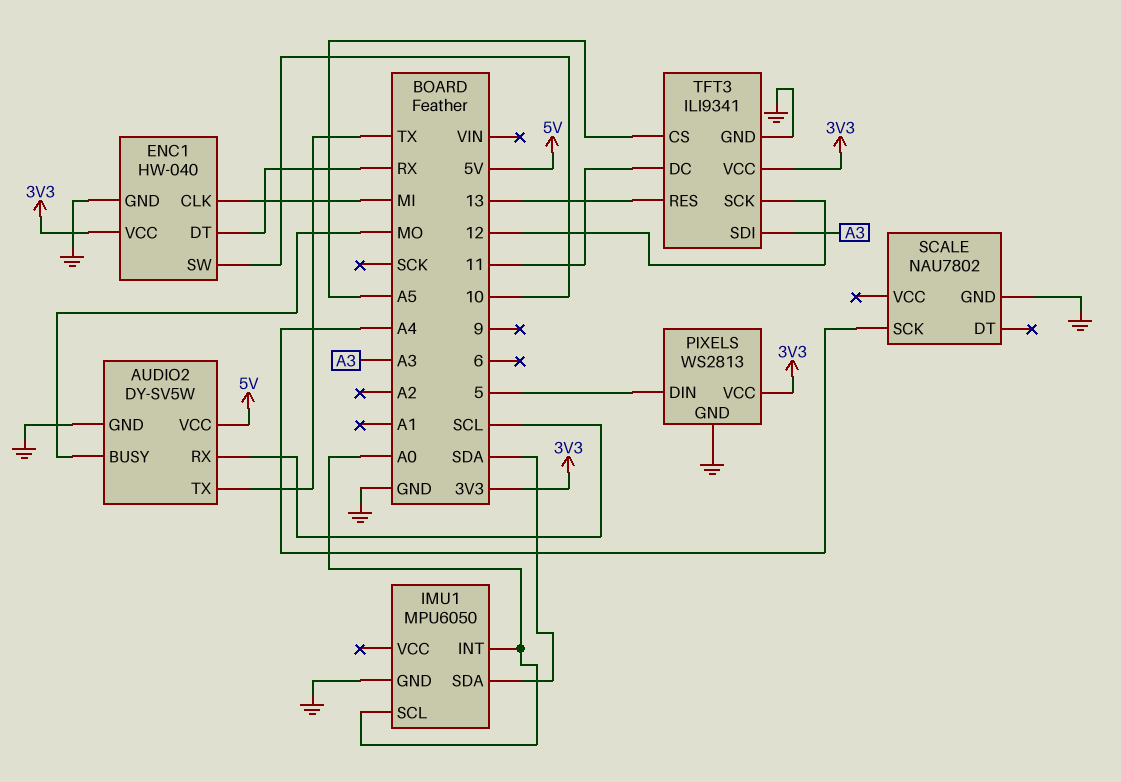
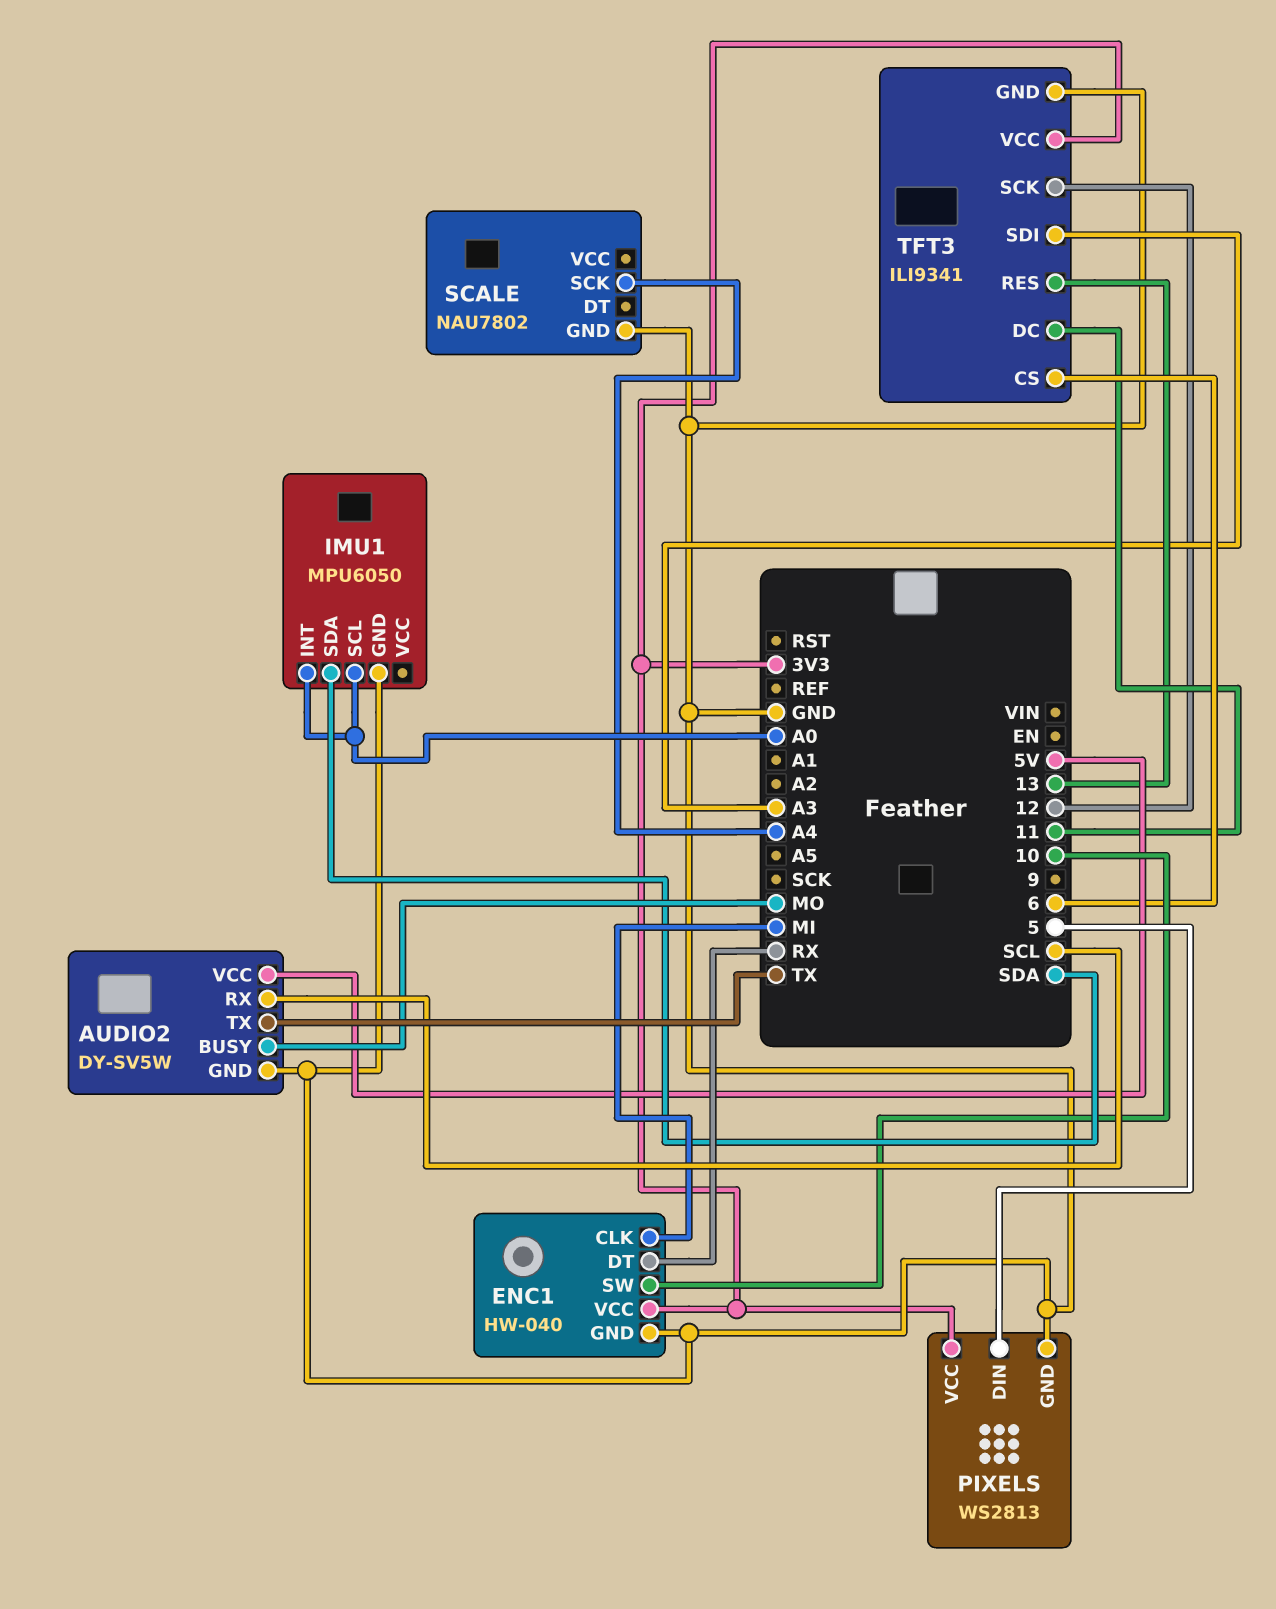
TFT3 pin CS: A5 -> 6

